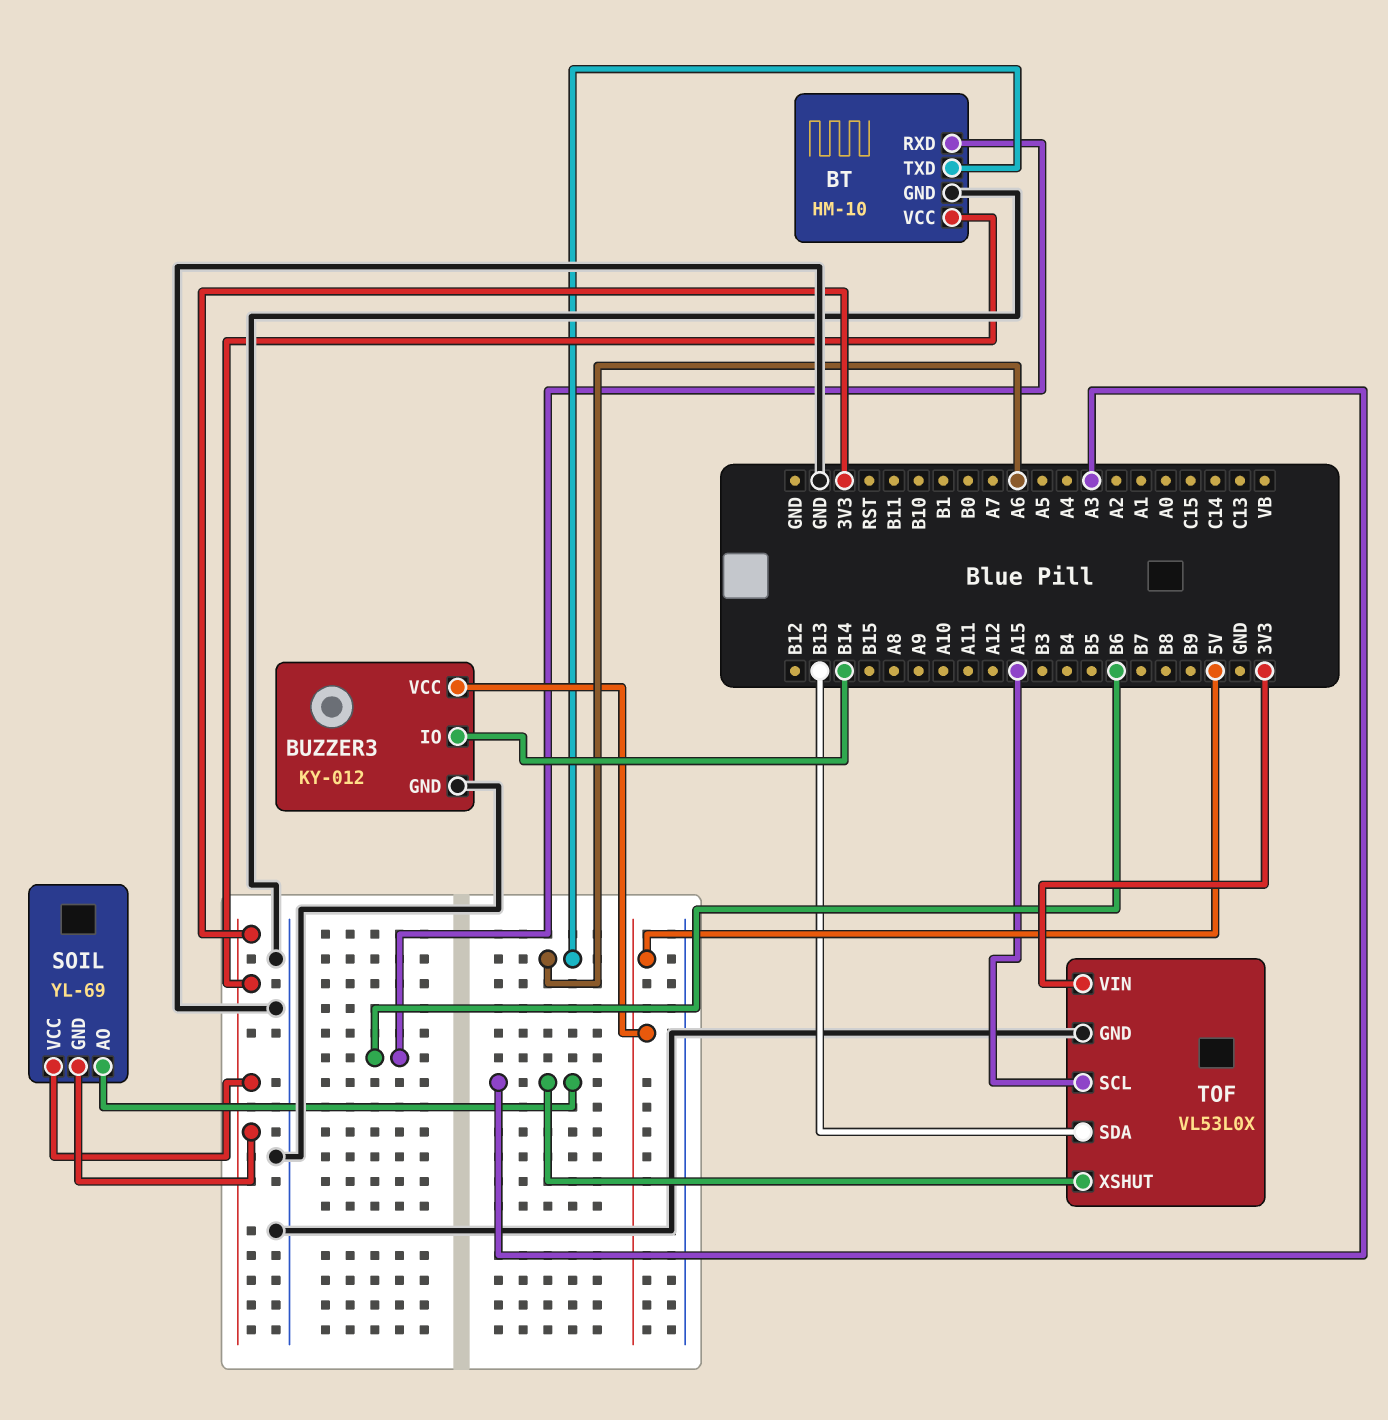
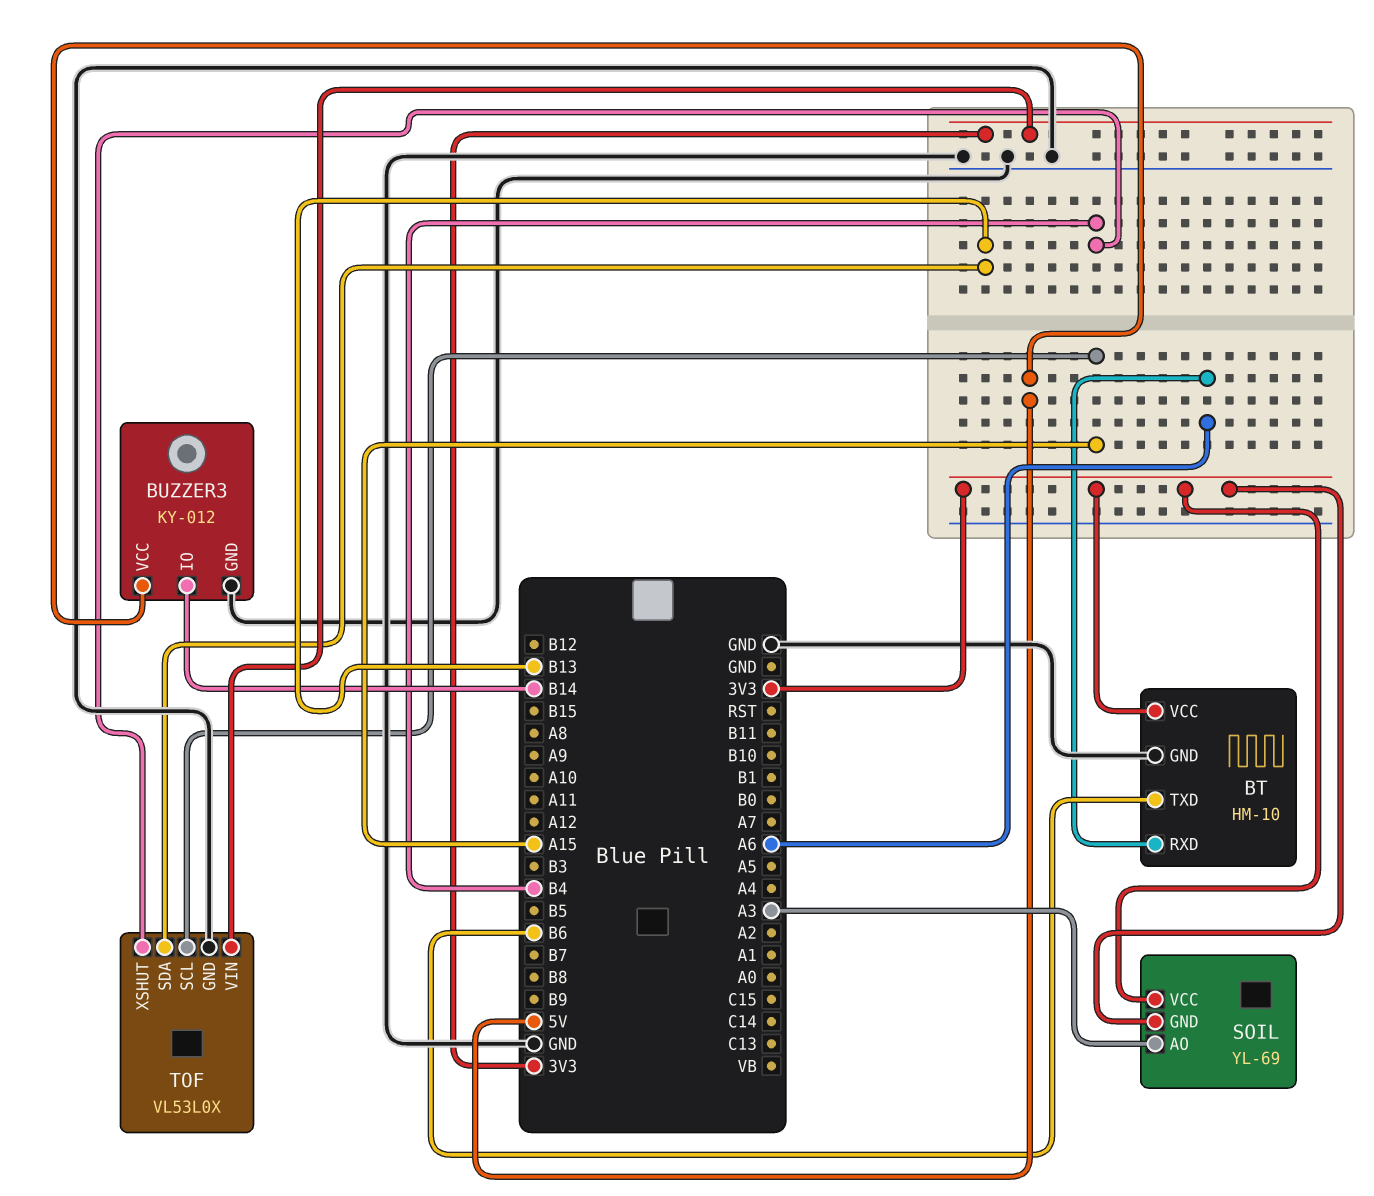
BT pin RXD: B6 -> A6
BT pin TXD: A6 -> B6
TOF pin XSHUT: A3 -> B4

